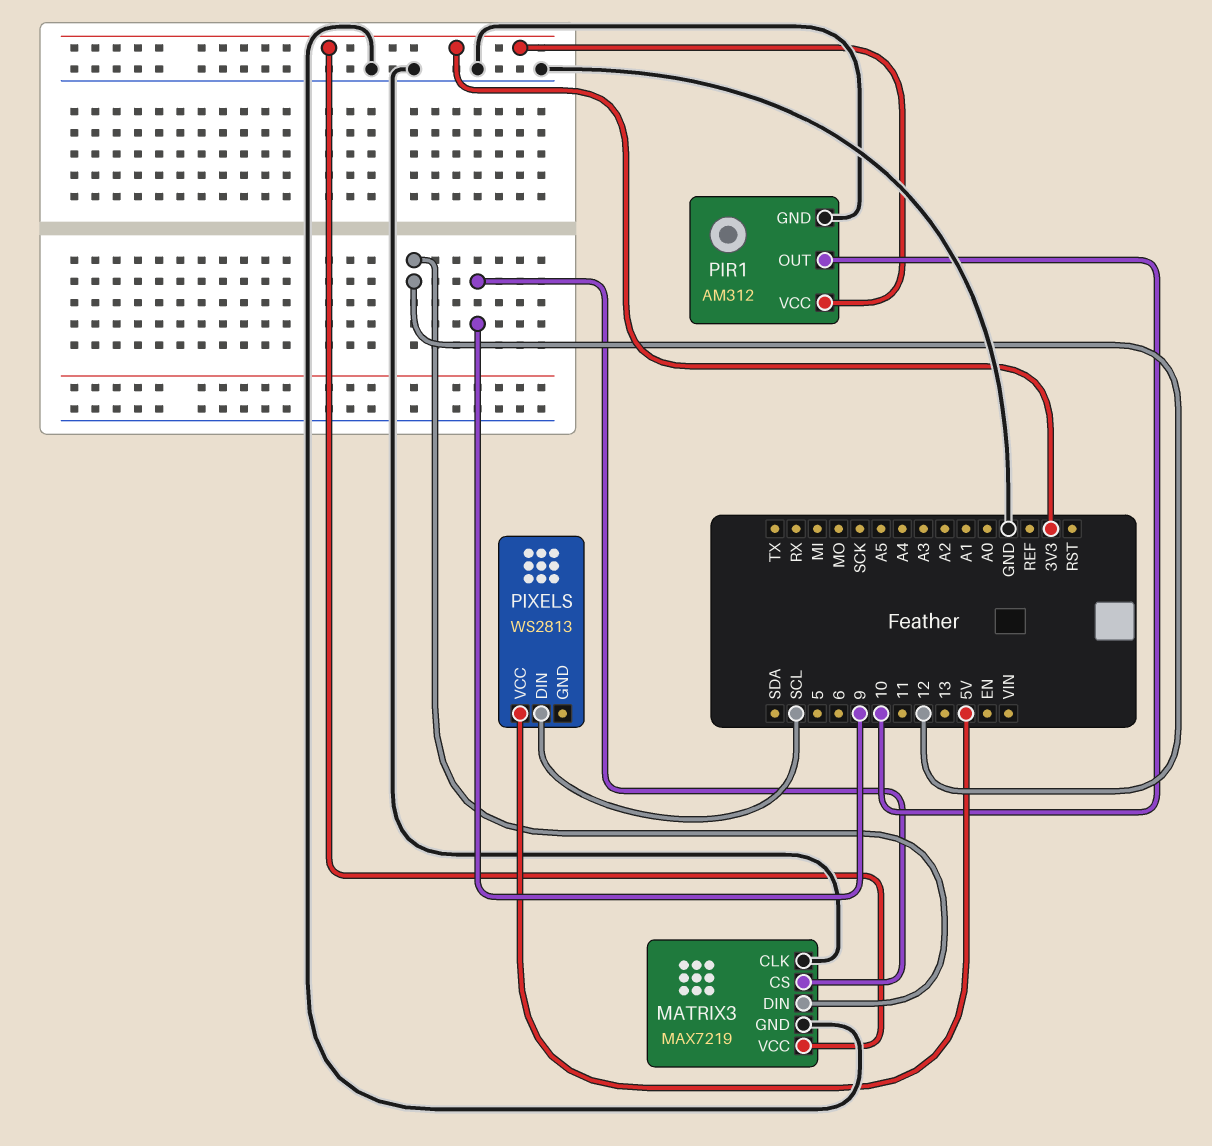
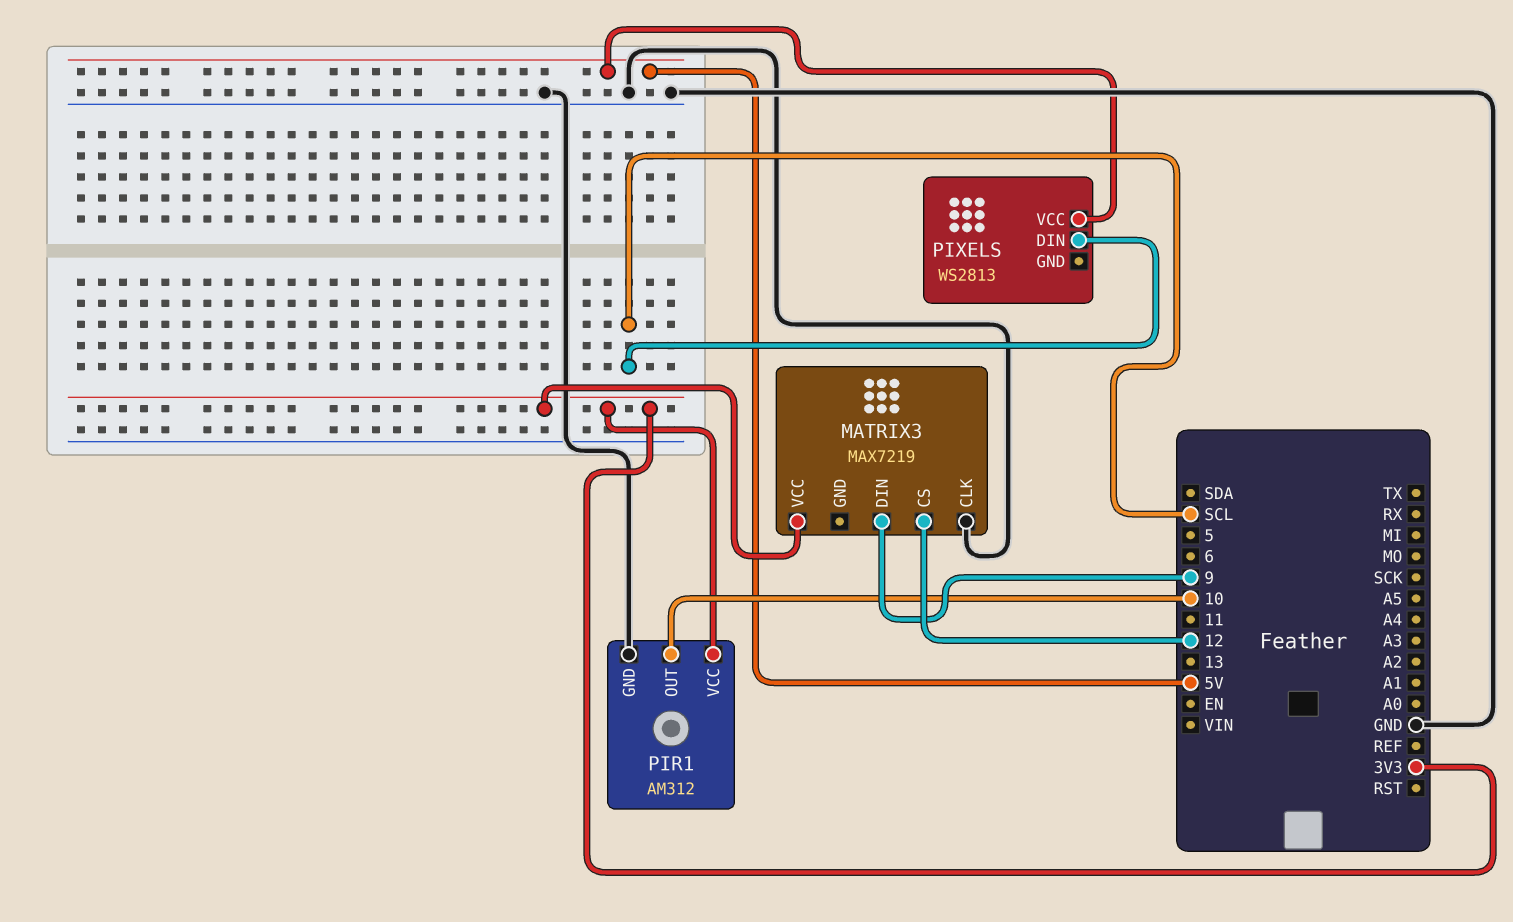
MATRIX3 pin CS: 9 -> 12
MATRIX3 pin DIN: 12 -> 9
MATRIX3 pin GND: GND -> none

